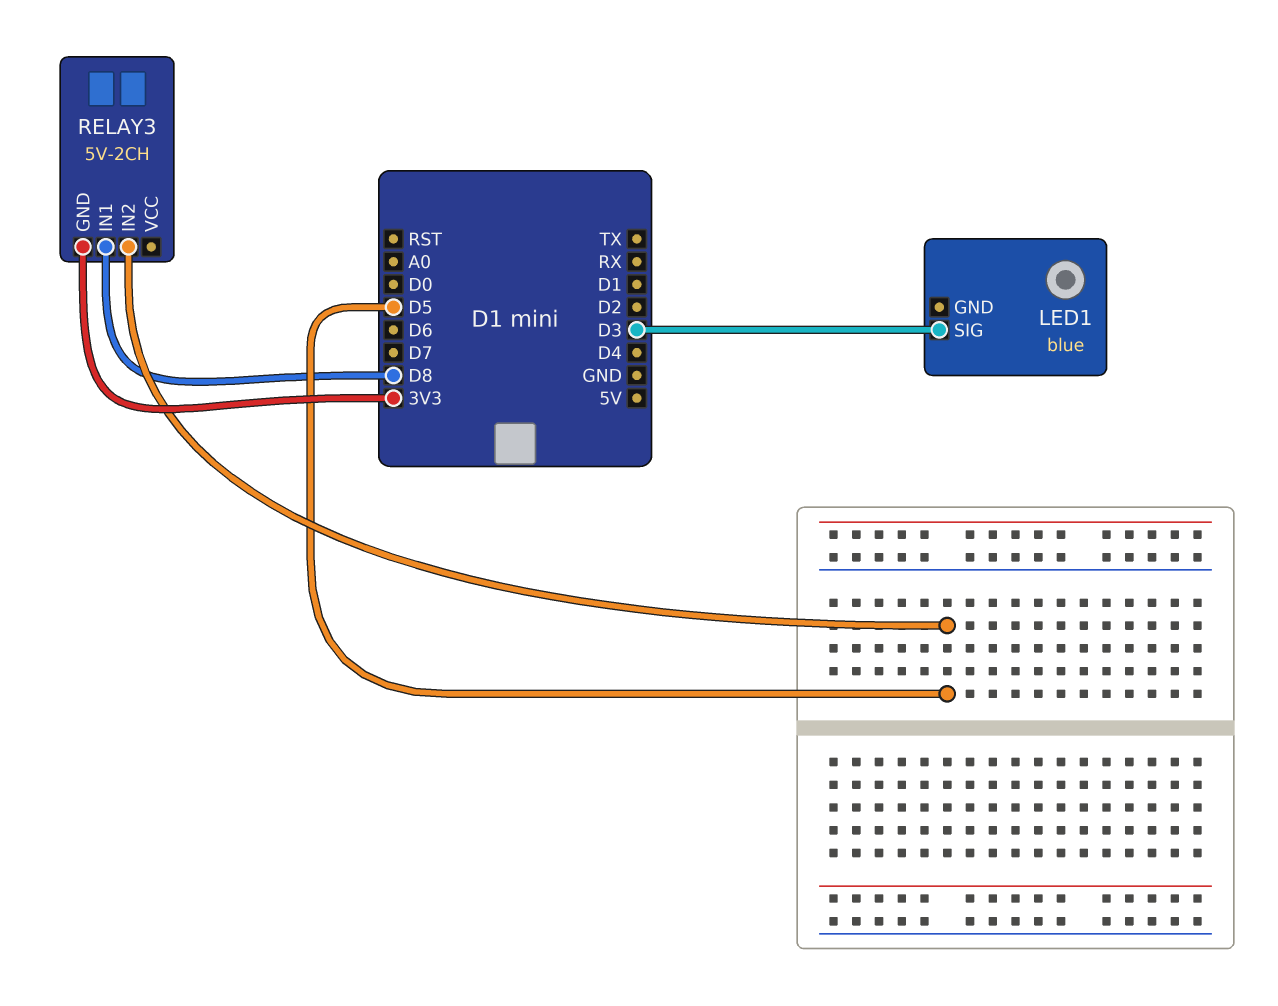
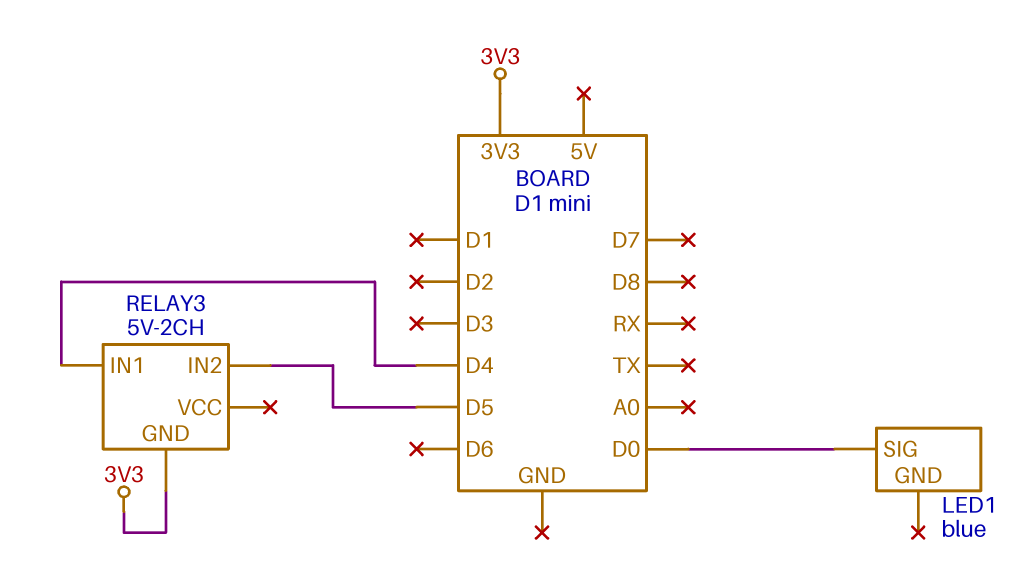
LED1 pin SIG: D3 -> D0
RELAY3 pin IN1: D8 -> D4

